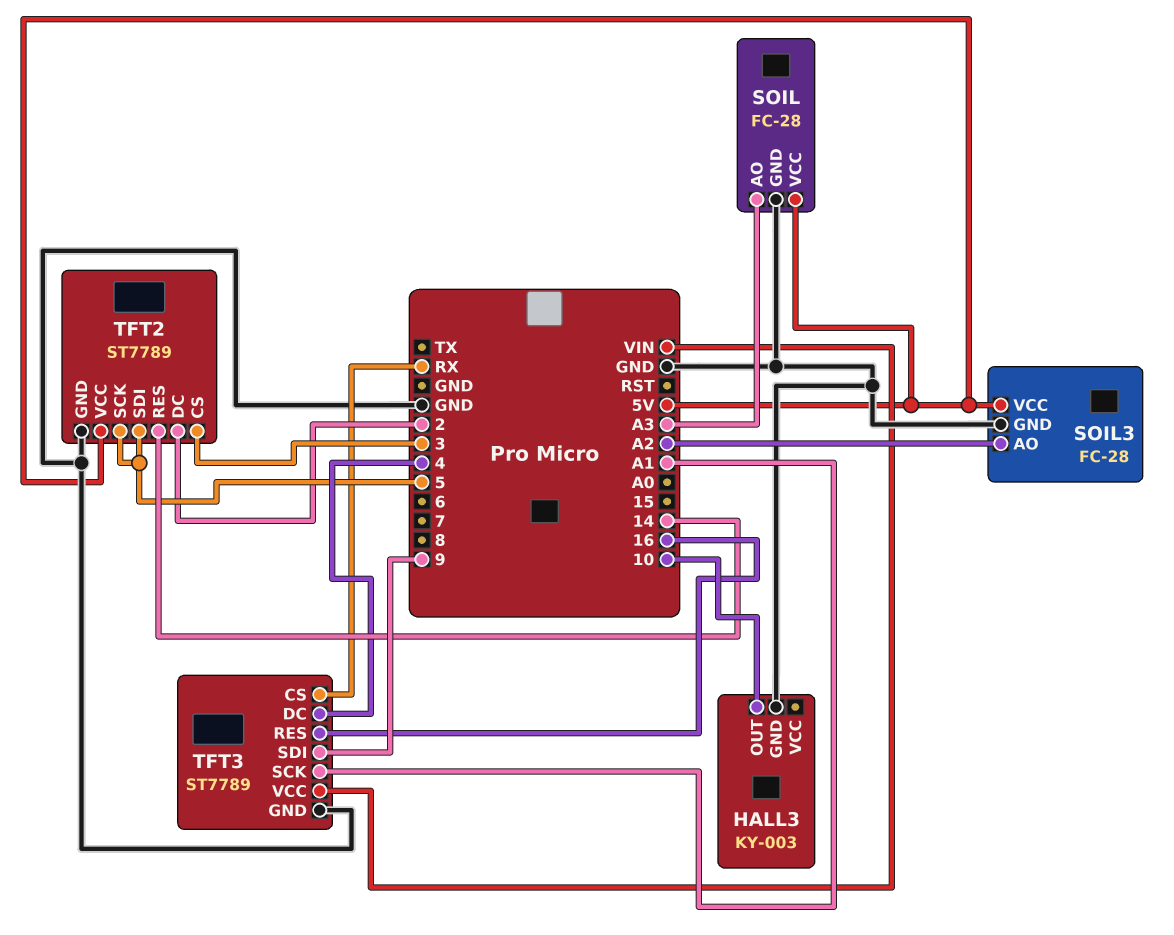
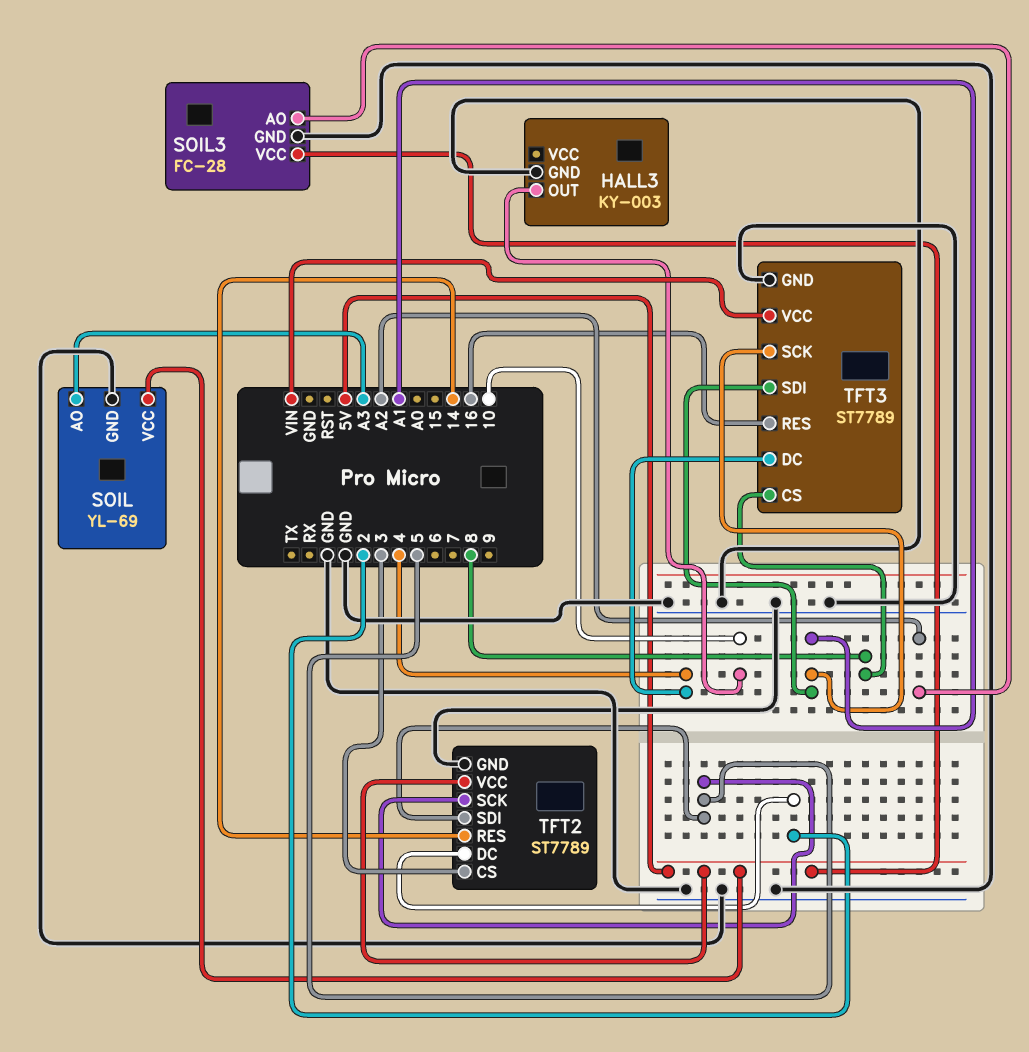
SOIL: FC-28 -> YL-69
TFT3 pin CS: RX -> 8
TFT3 pin SDI: 9 -> A1

